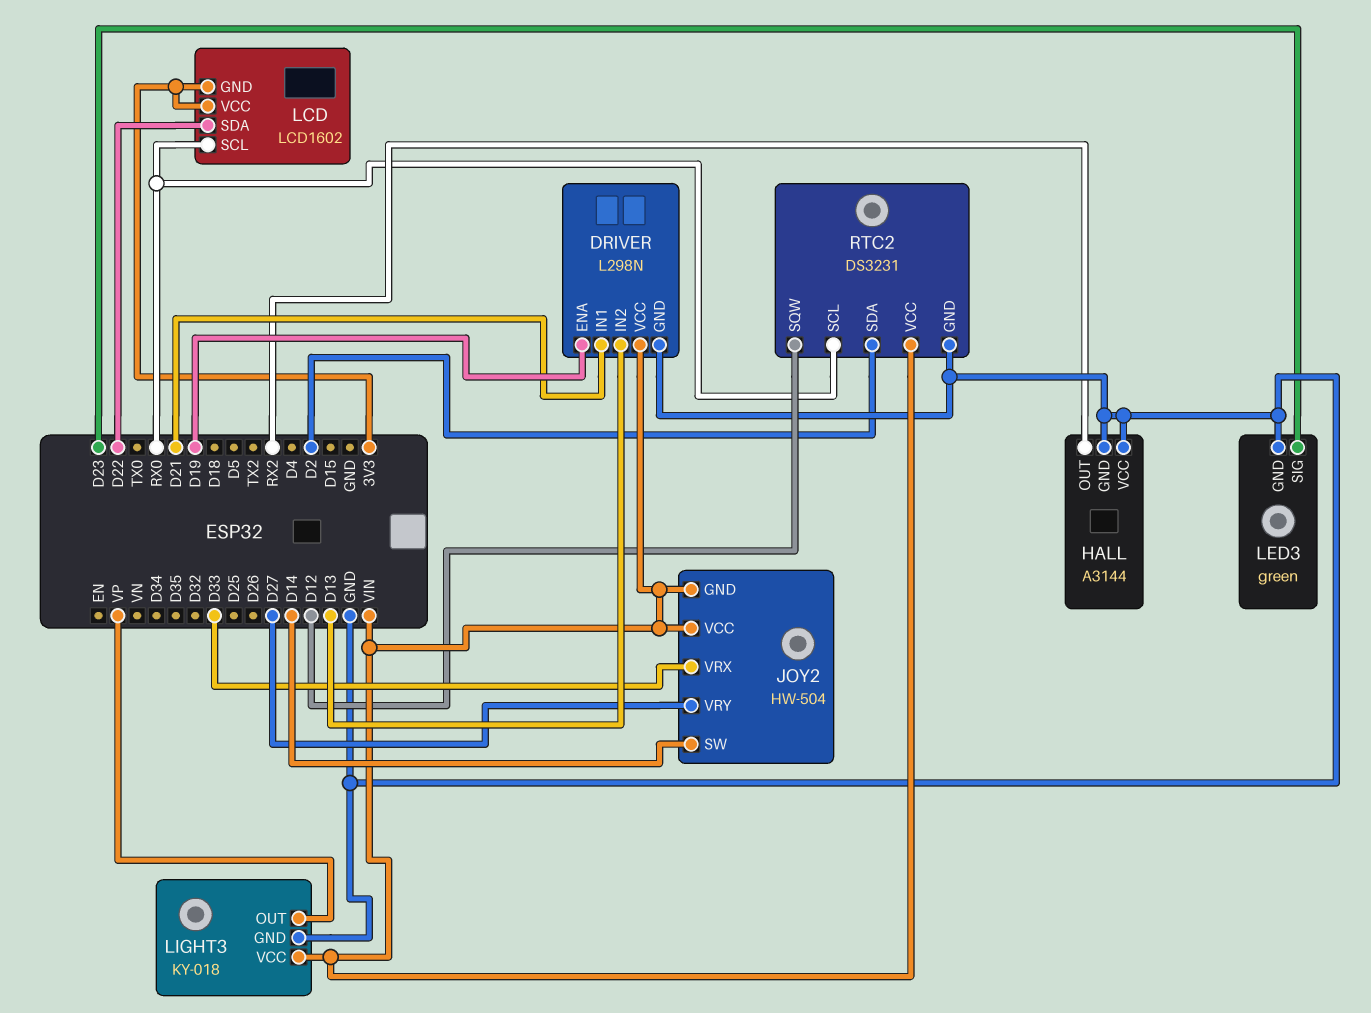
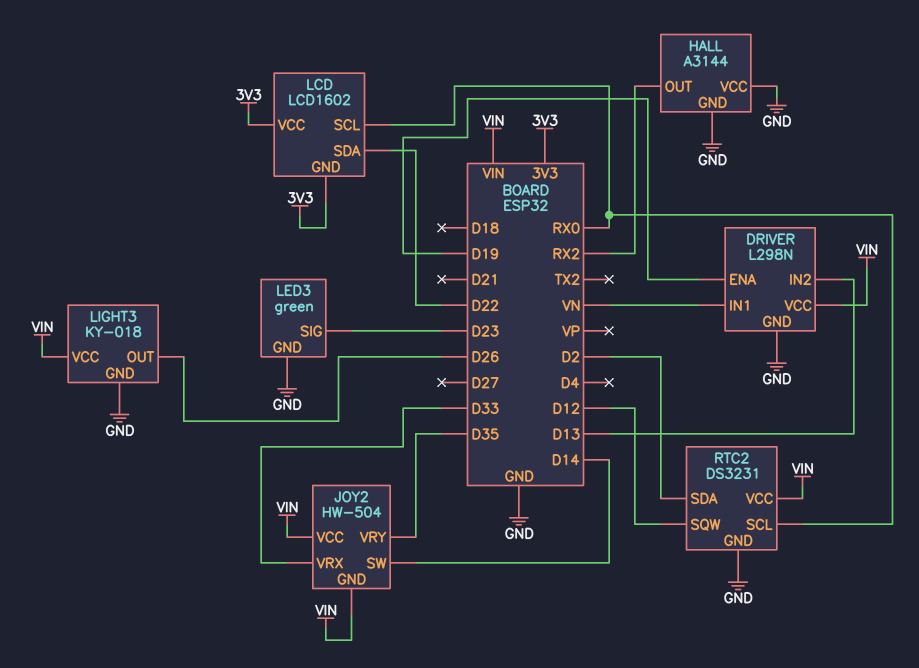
DRIVER pin IN1: D21 -> VN
JOY2 pin VRY: D27 -> D35
LIGHT3 pin OUT: VP -> D26

